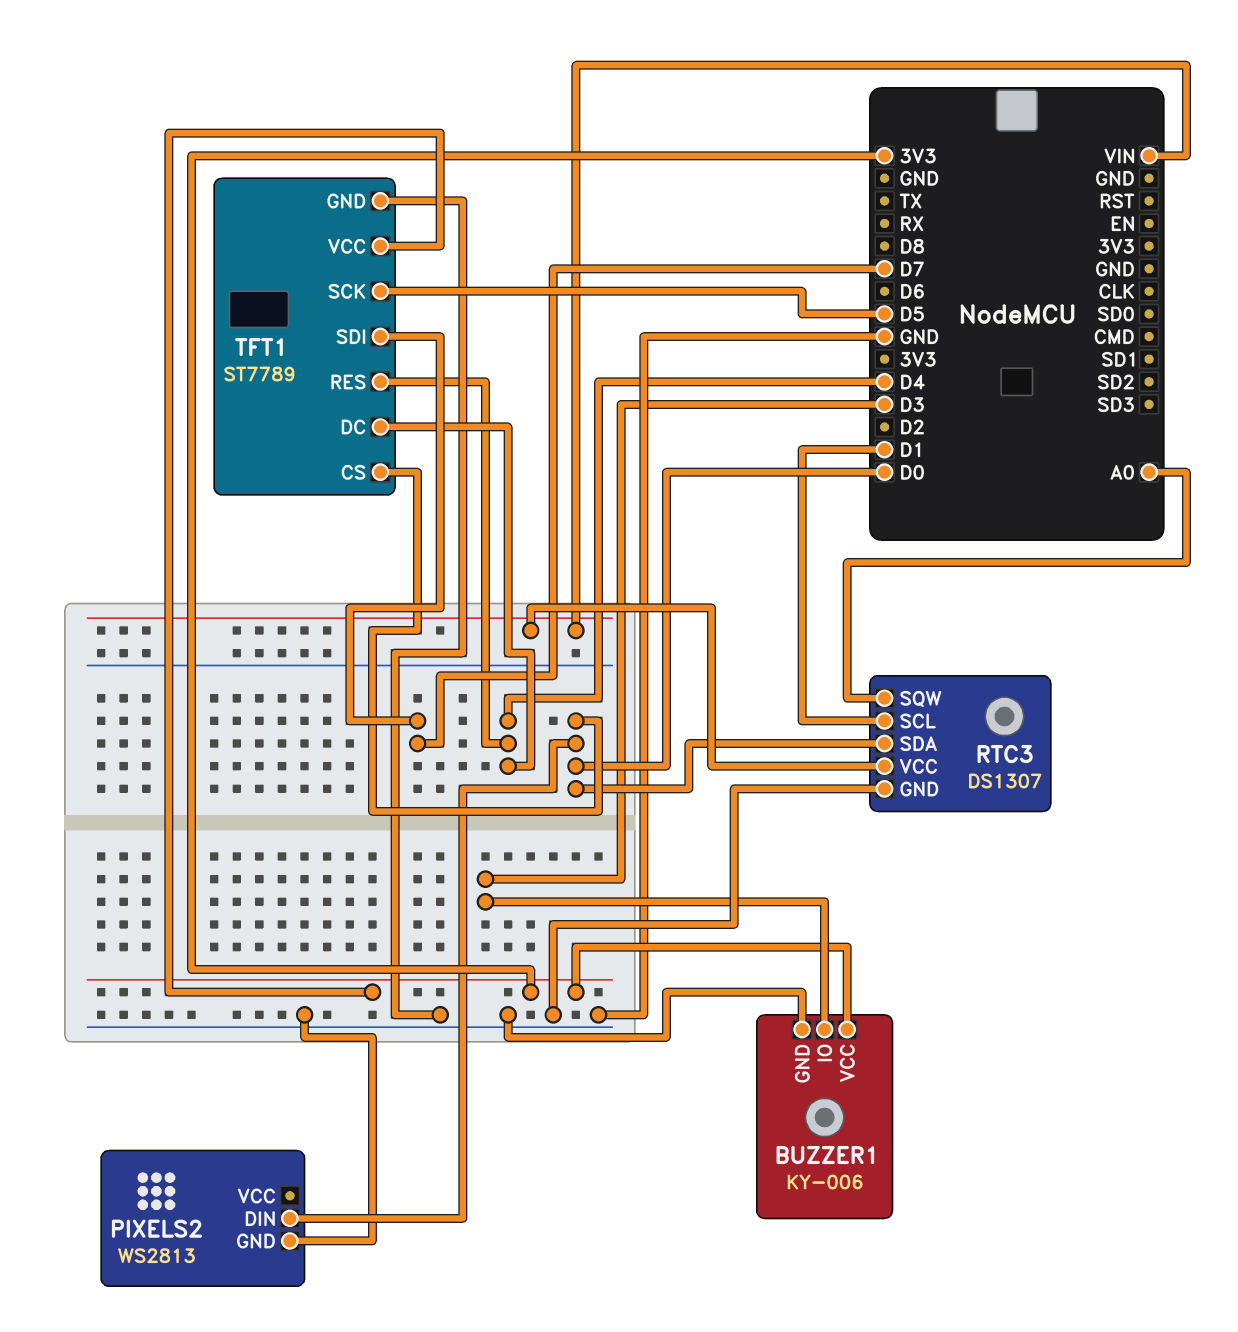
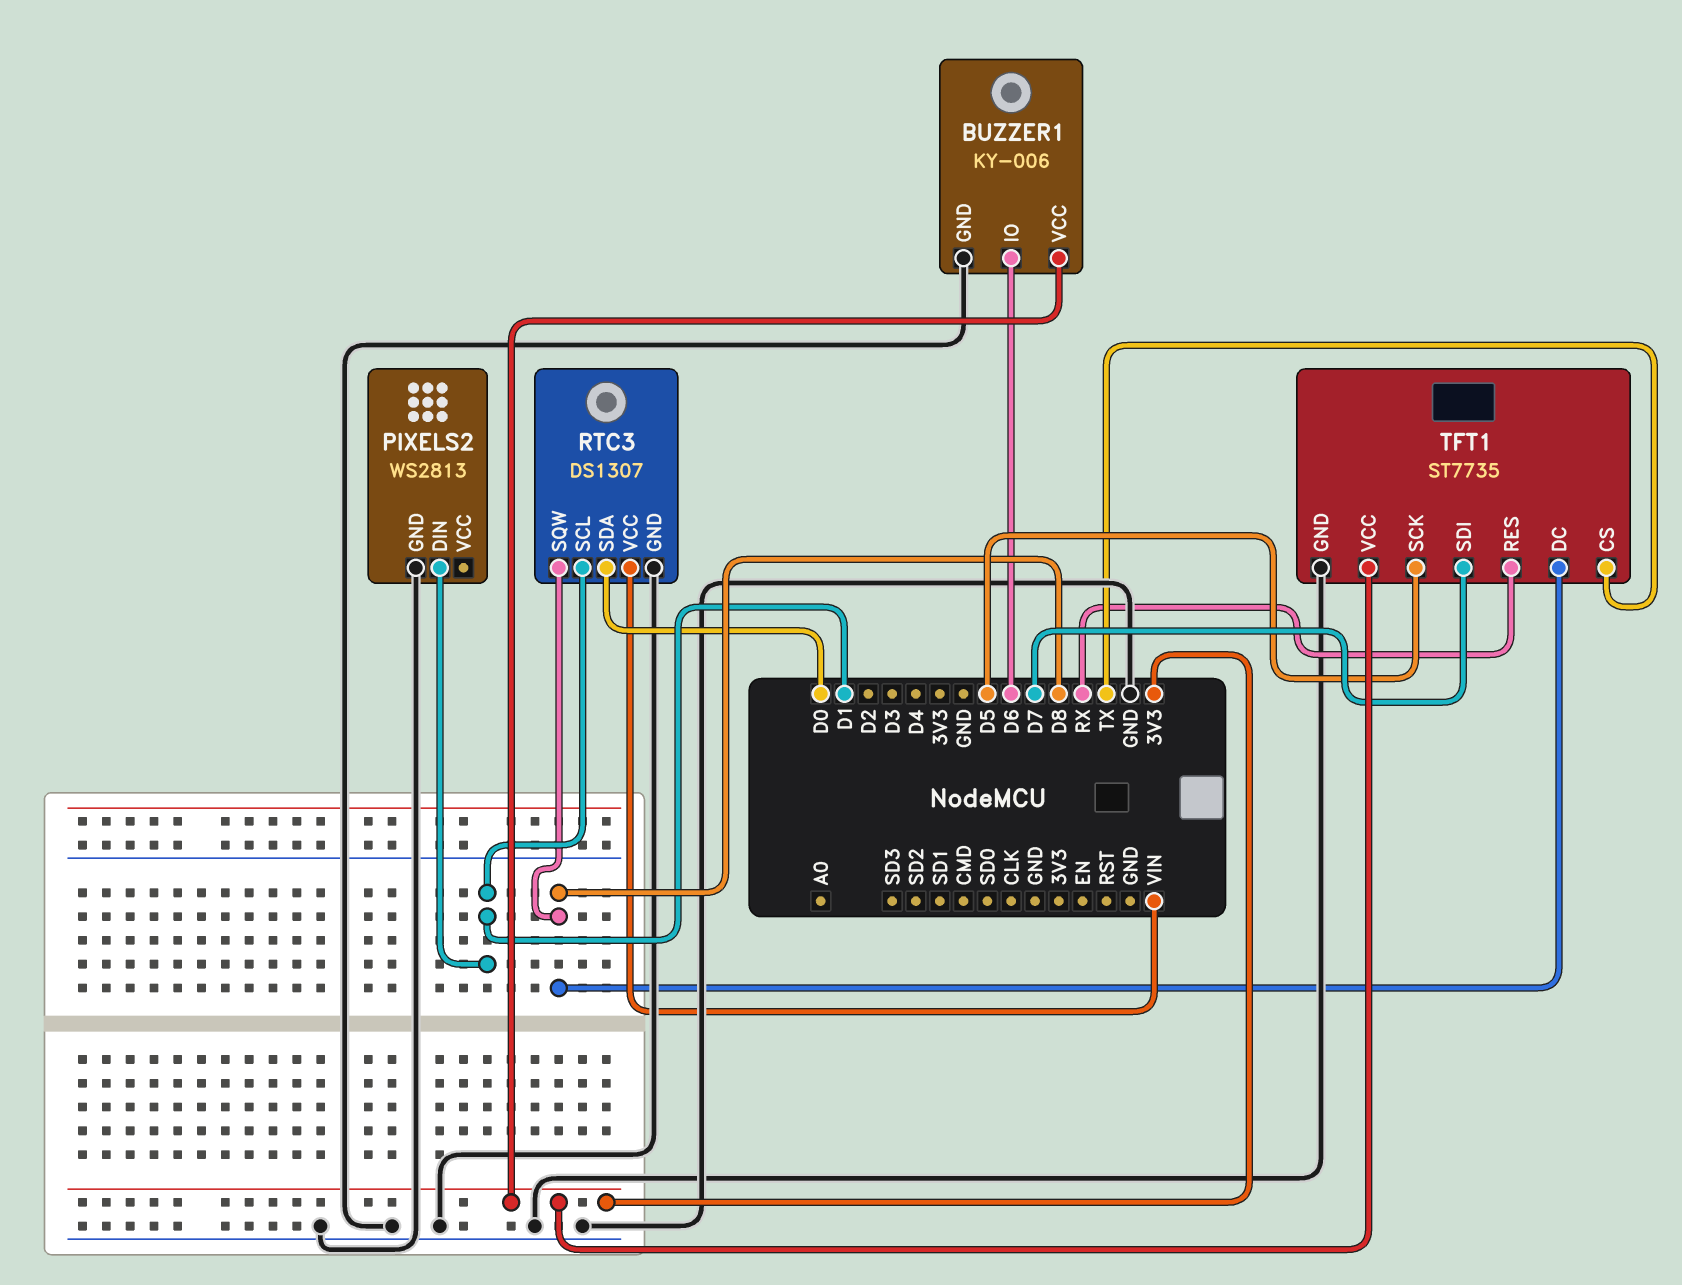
BUZZER1 pin IO: D3 -> D6
PIXELS2 pin DIN: D0 -> D1
RTC3 pin SQW: A0 -> D8
TFT1: ST7789 -> ST7735
TFT1 pin CS: D0 -> TX
TFT1 pin DC: D4 -> D8
TFT1 pin RES: D4 -> RX

